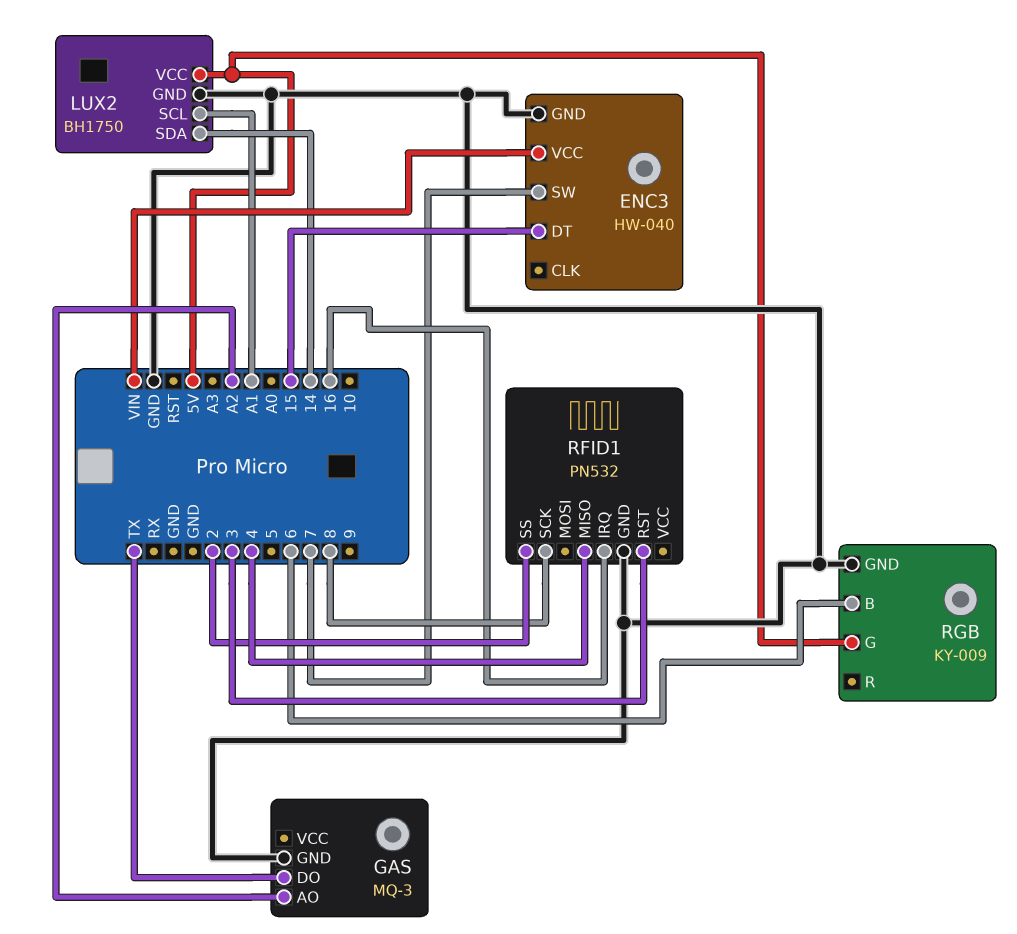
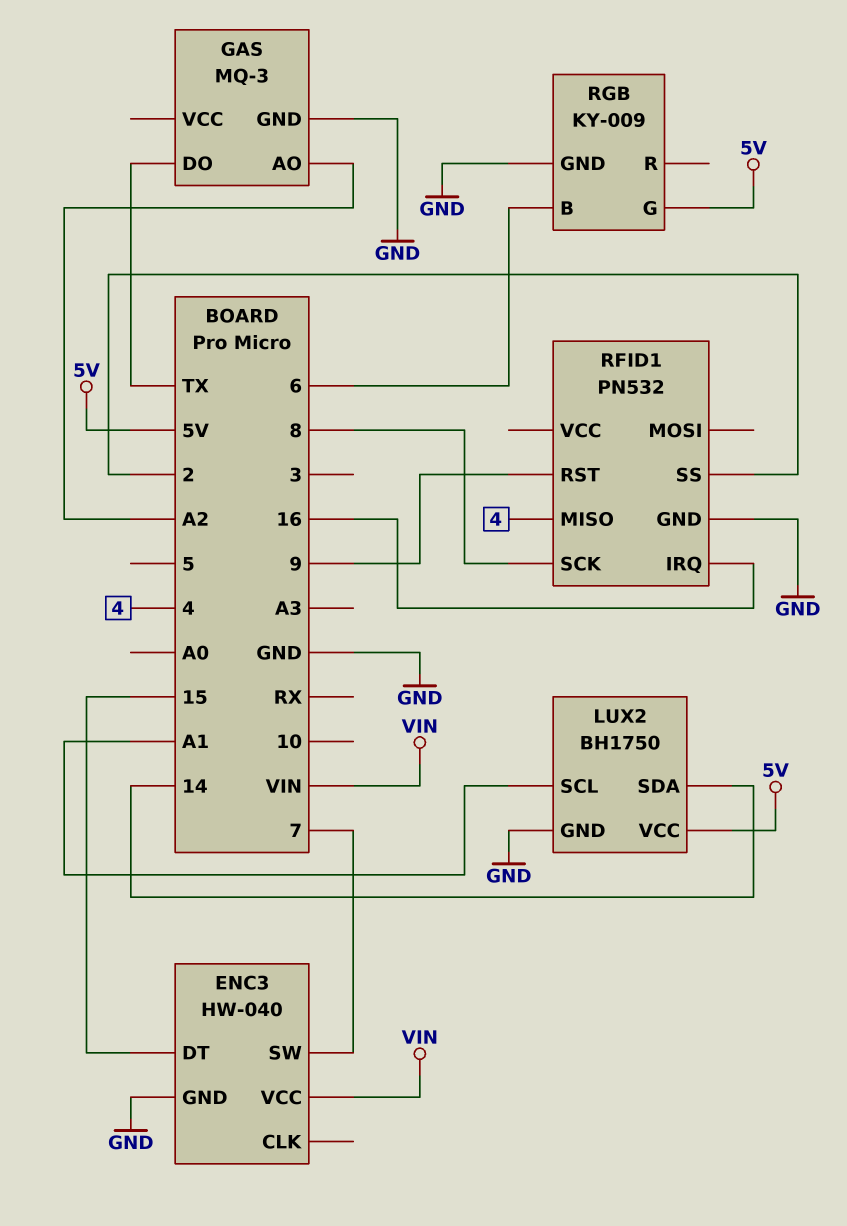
RFID1 pin RST: 3 -> 9

